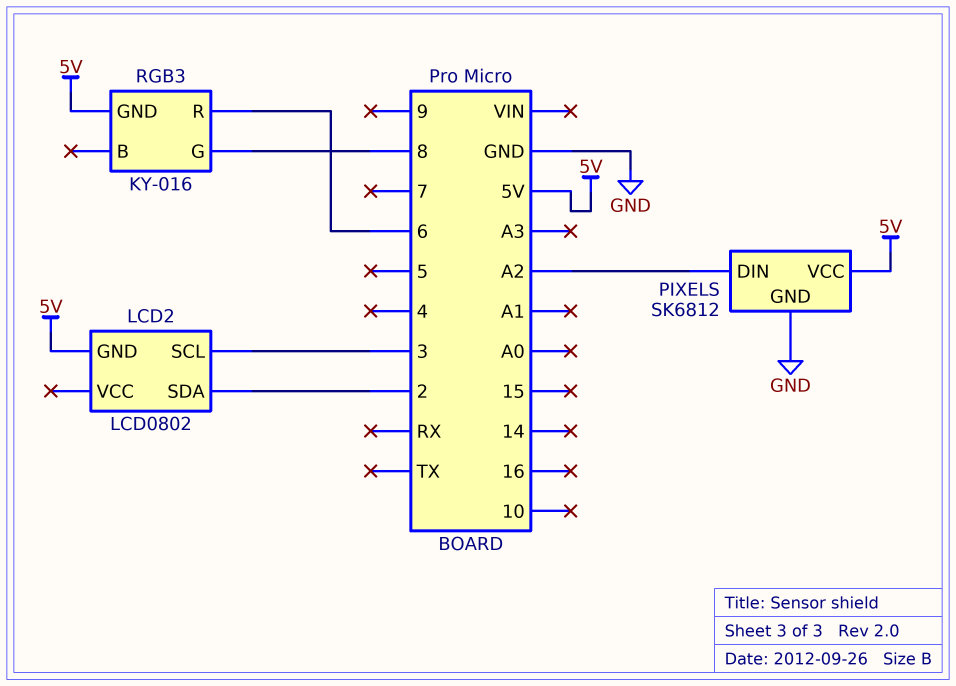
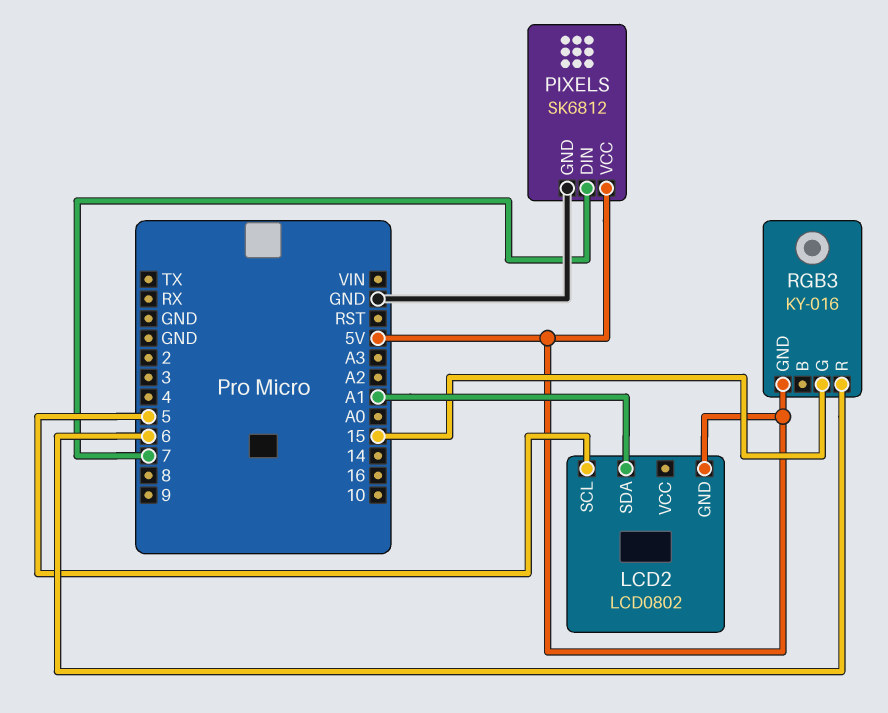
LCD2 pin SCL: 3 -> 5
LCD2 pin SDA: 2 -> A1
PIXELS pin DIN: A2 -> 7
RGB3 pin G: 8 -> 15

